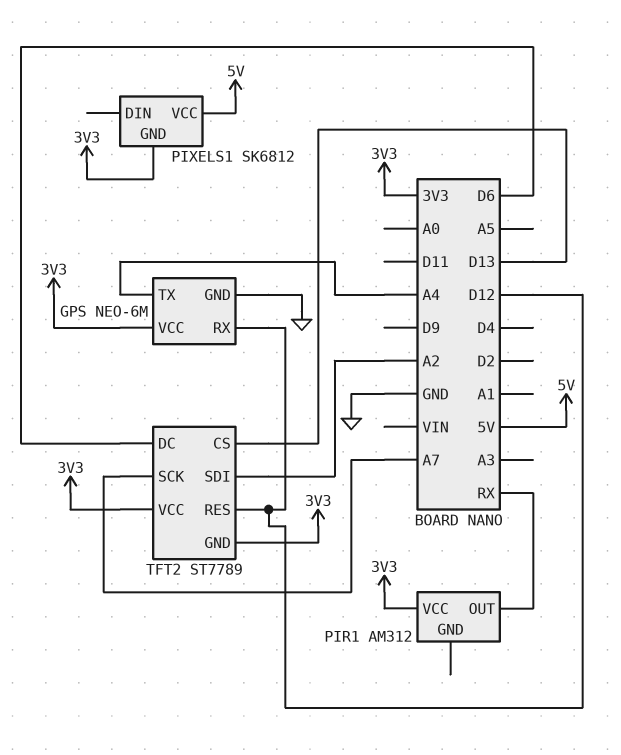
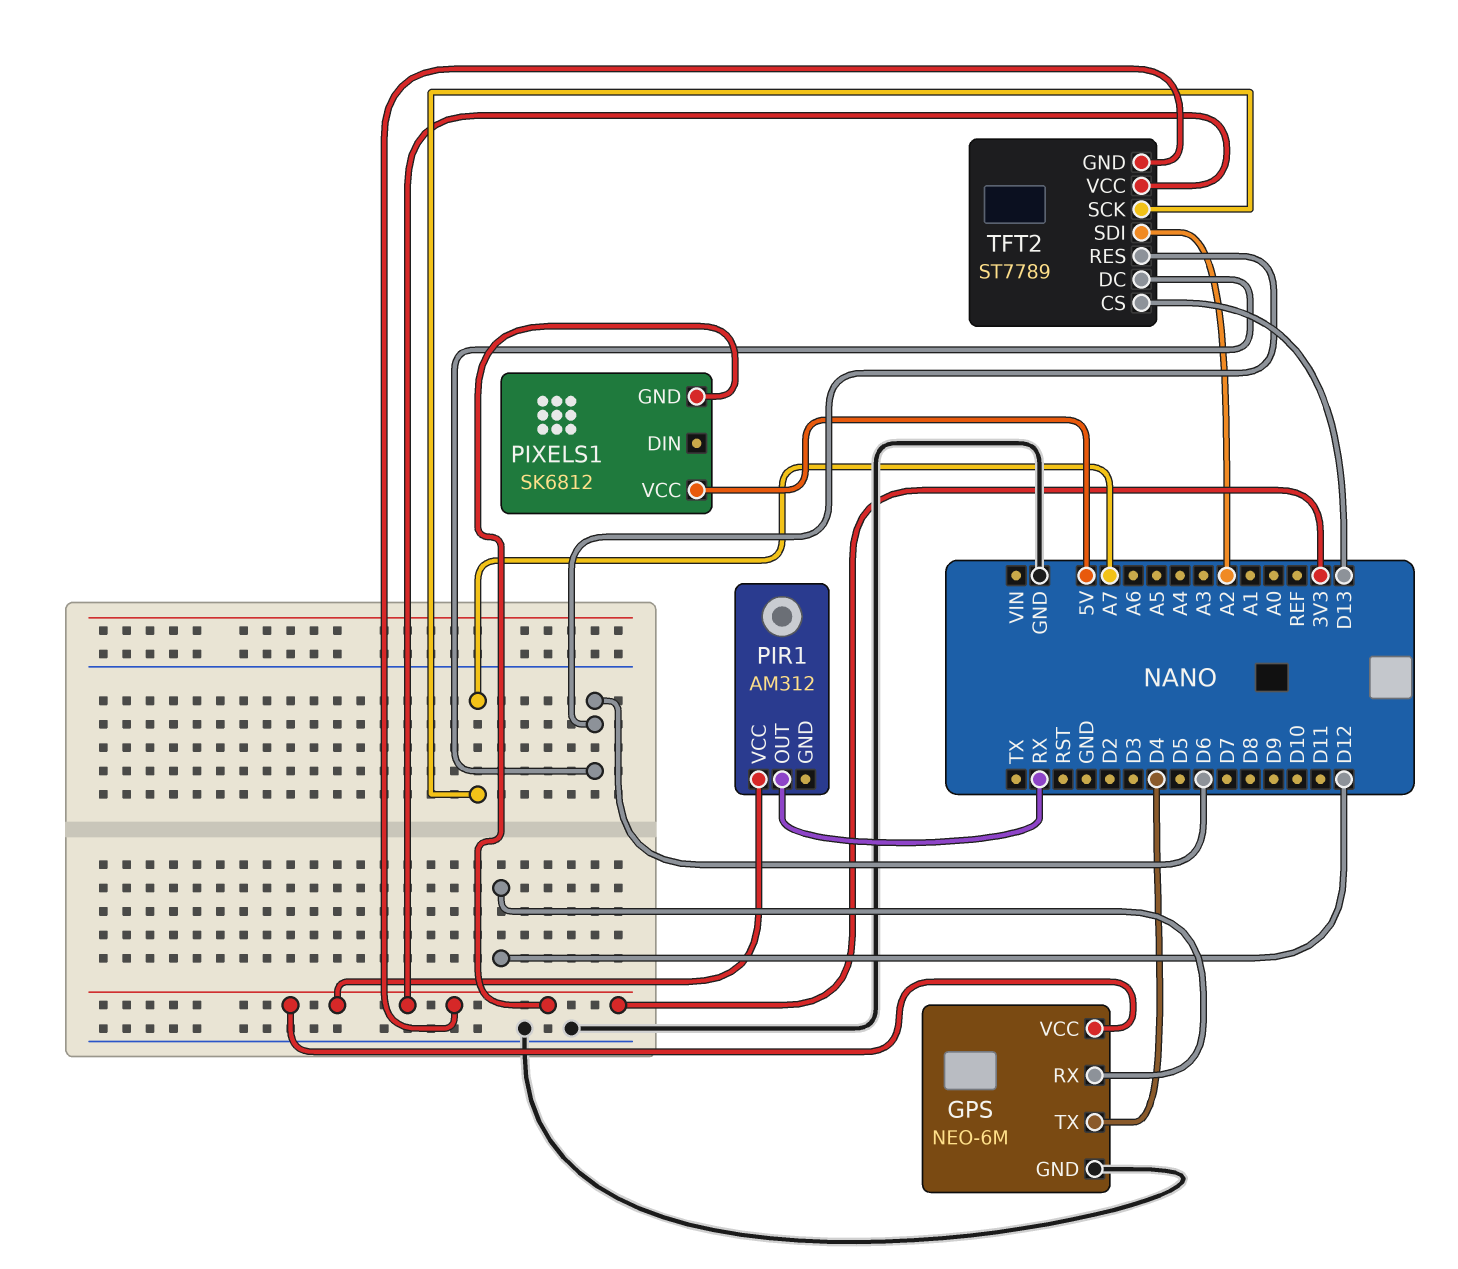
GPS pin TX: A4 -> D4
TFT2 pin RES: D12 -> D6

